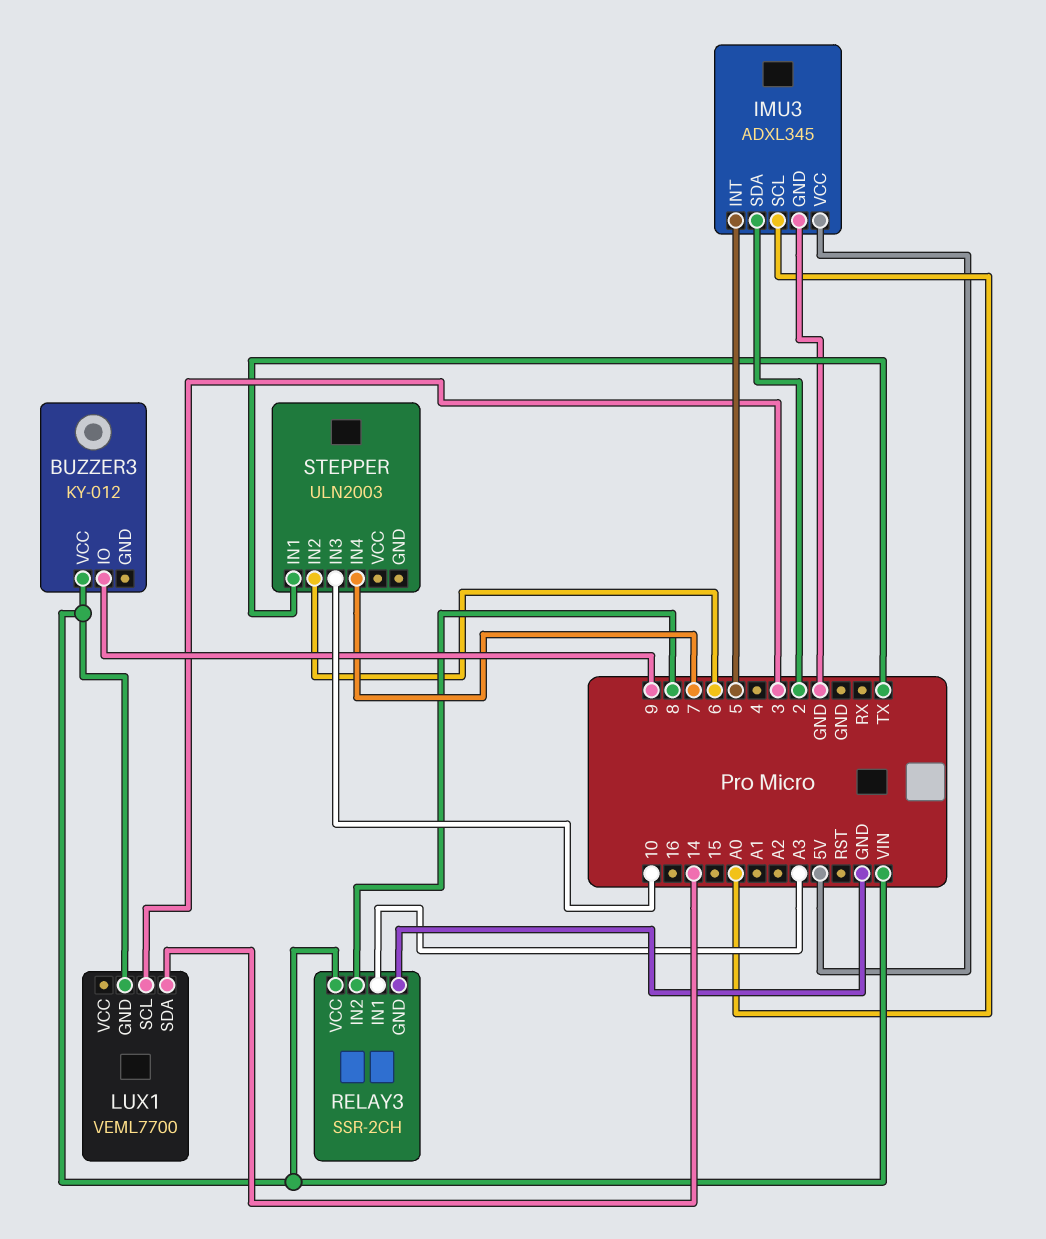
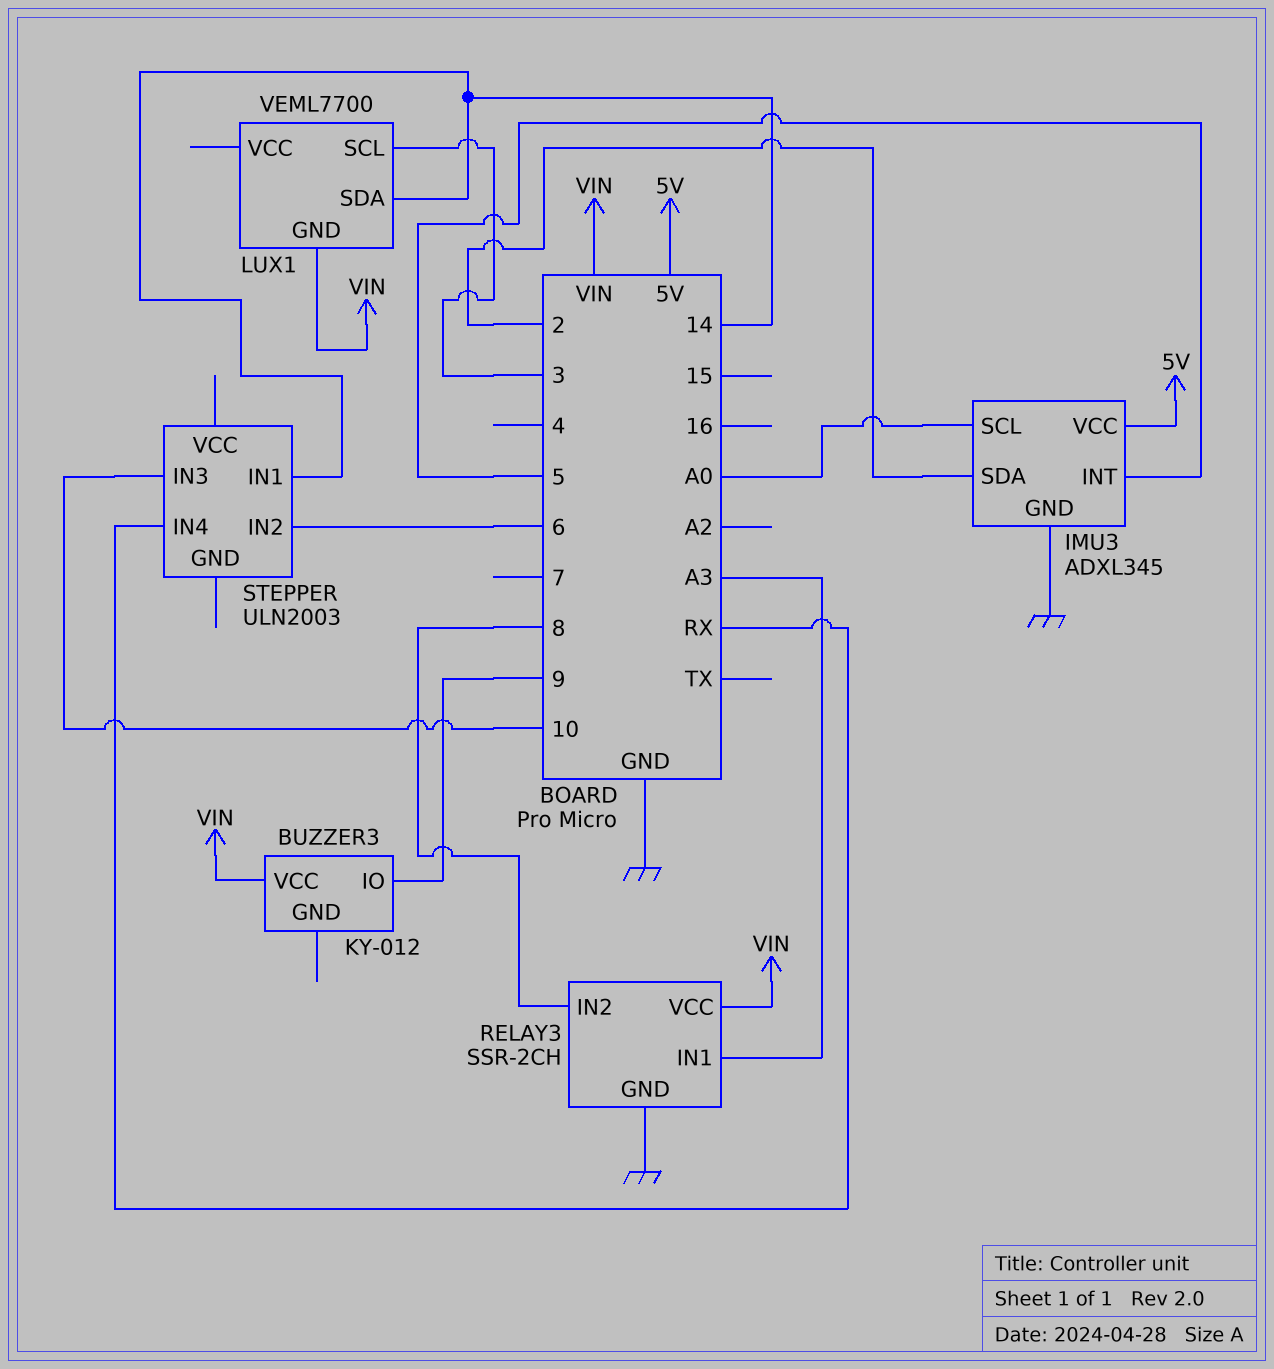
STEPPER pin IN1: TX -> 14
STEPPER pin IN4: 7 -> RX

